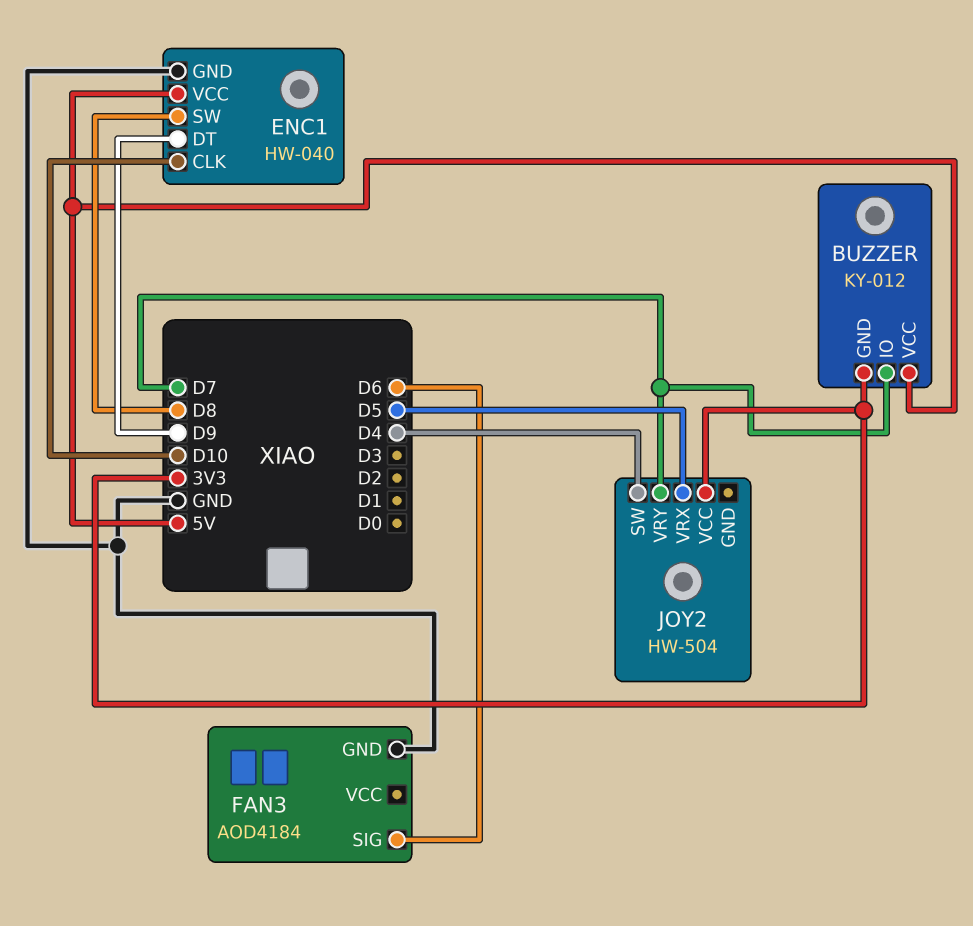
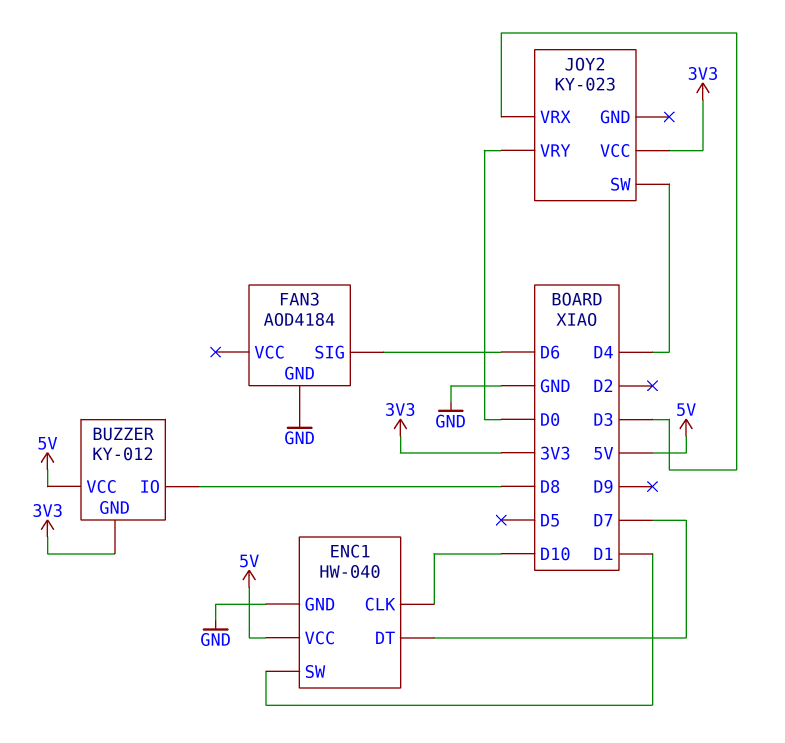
BUZZER pin IO: D7 -> D8
ENC1 pin DT: D9 -> D7
ENC1 pin SW: D8 -> D1
JOY2: HW-504 -> KY-023
JOY2 pin VRX: D5 -> D3
JOY2 pin VRY: D7 -> D0

